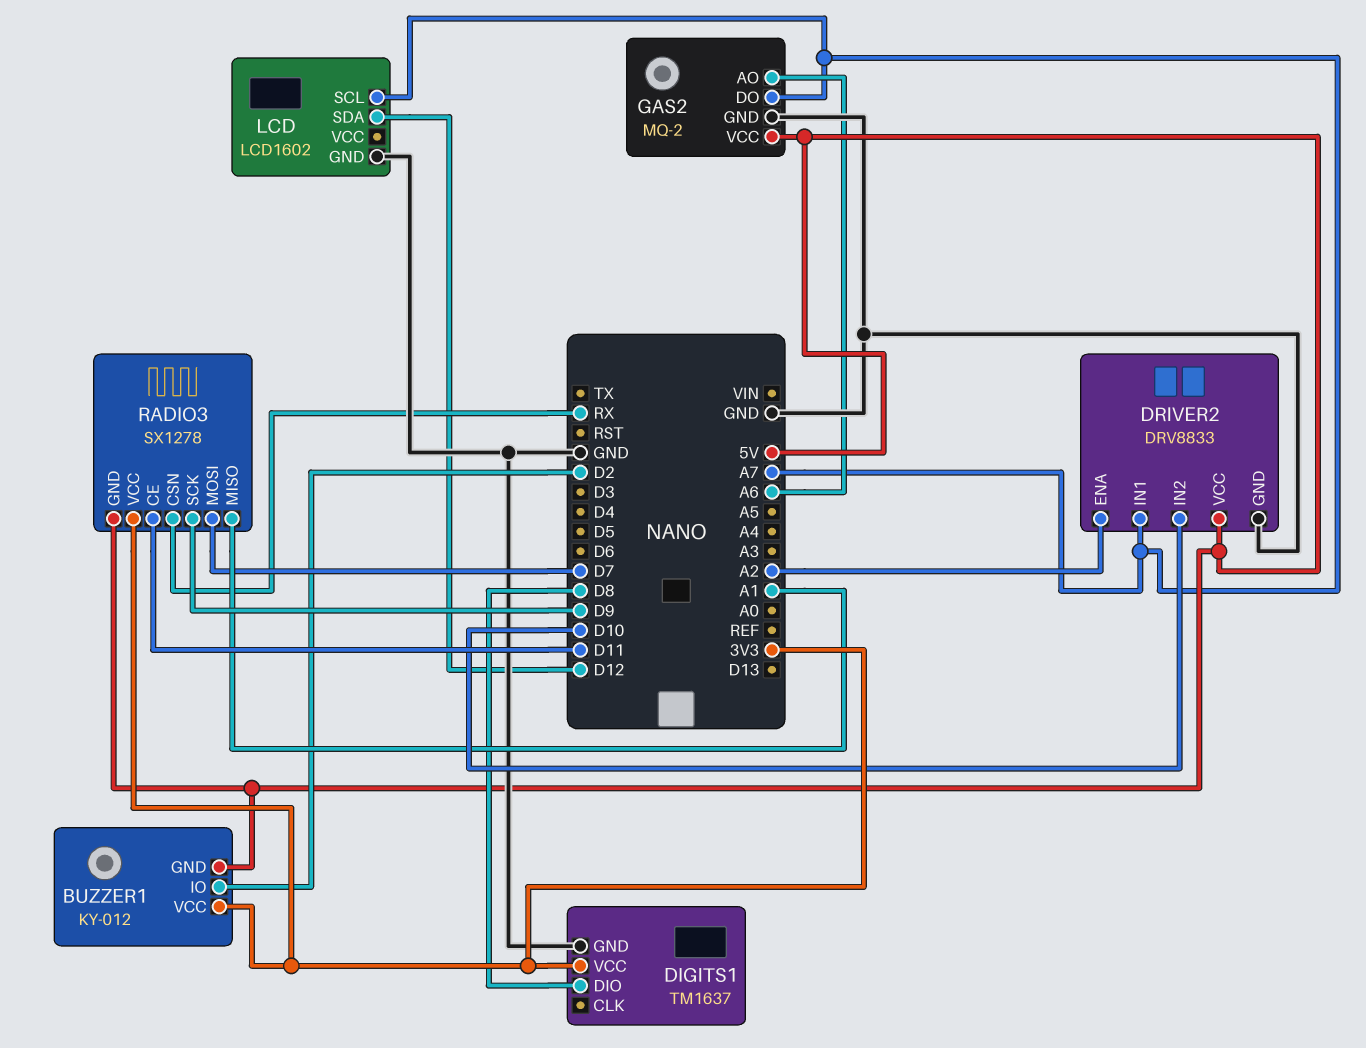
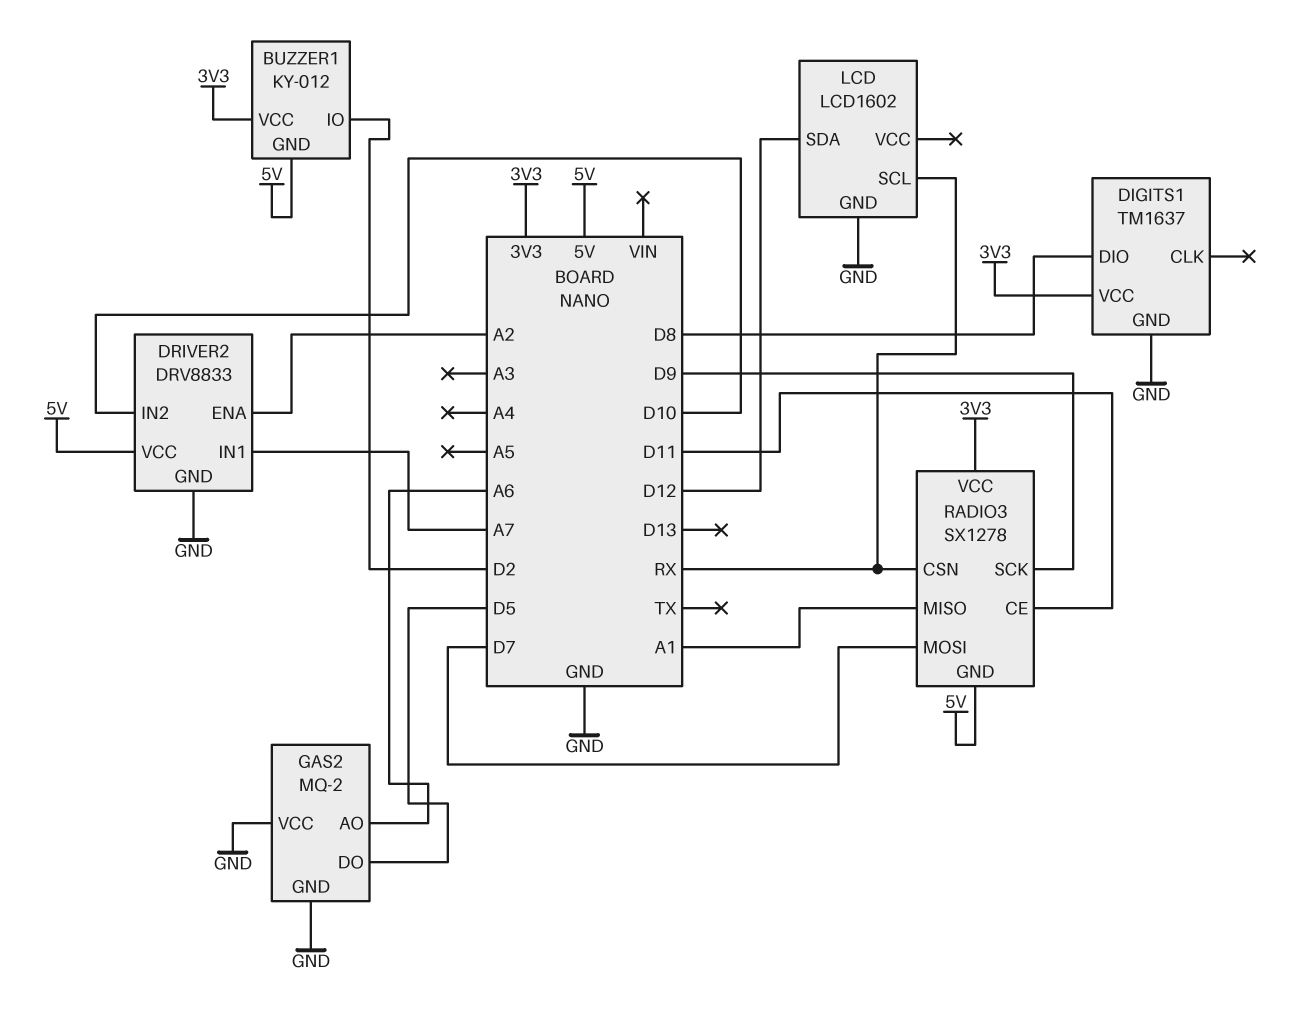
GAS2 pin DO: A7 -> D5
GAS2 pin VCC: 5V -> GND
LCD pin SCL: A7 -> RX

